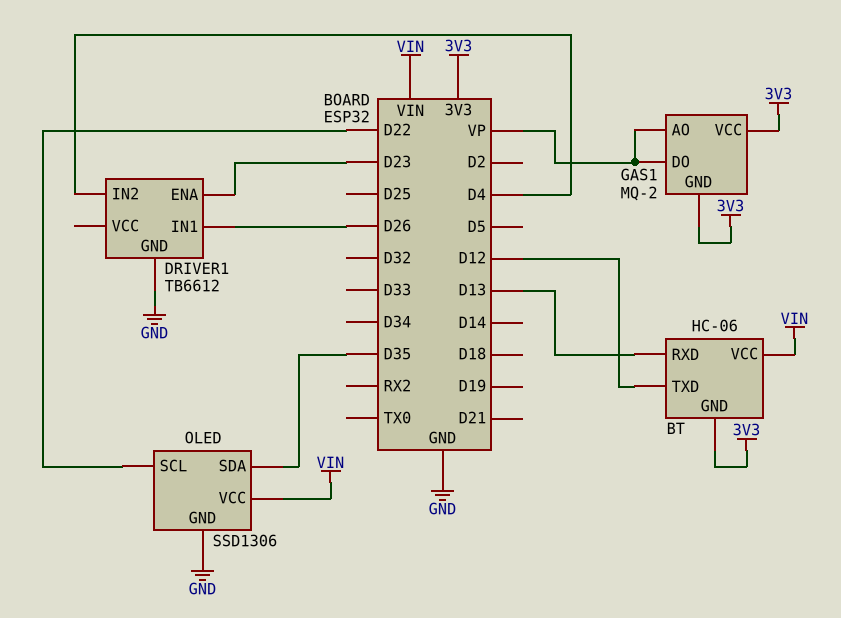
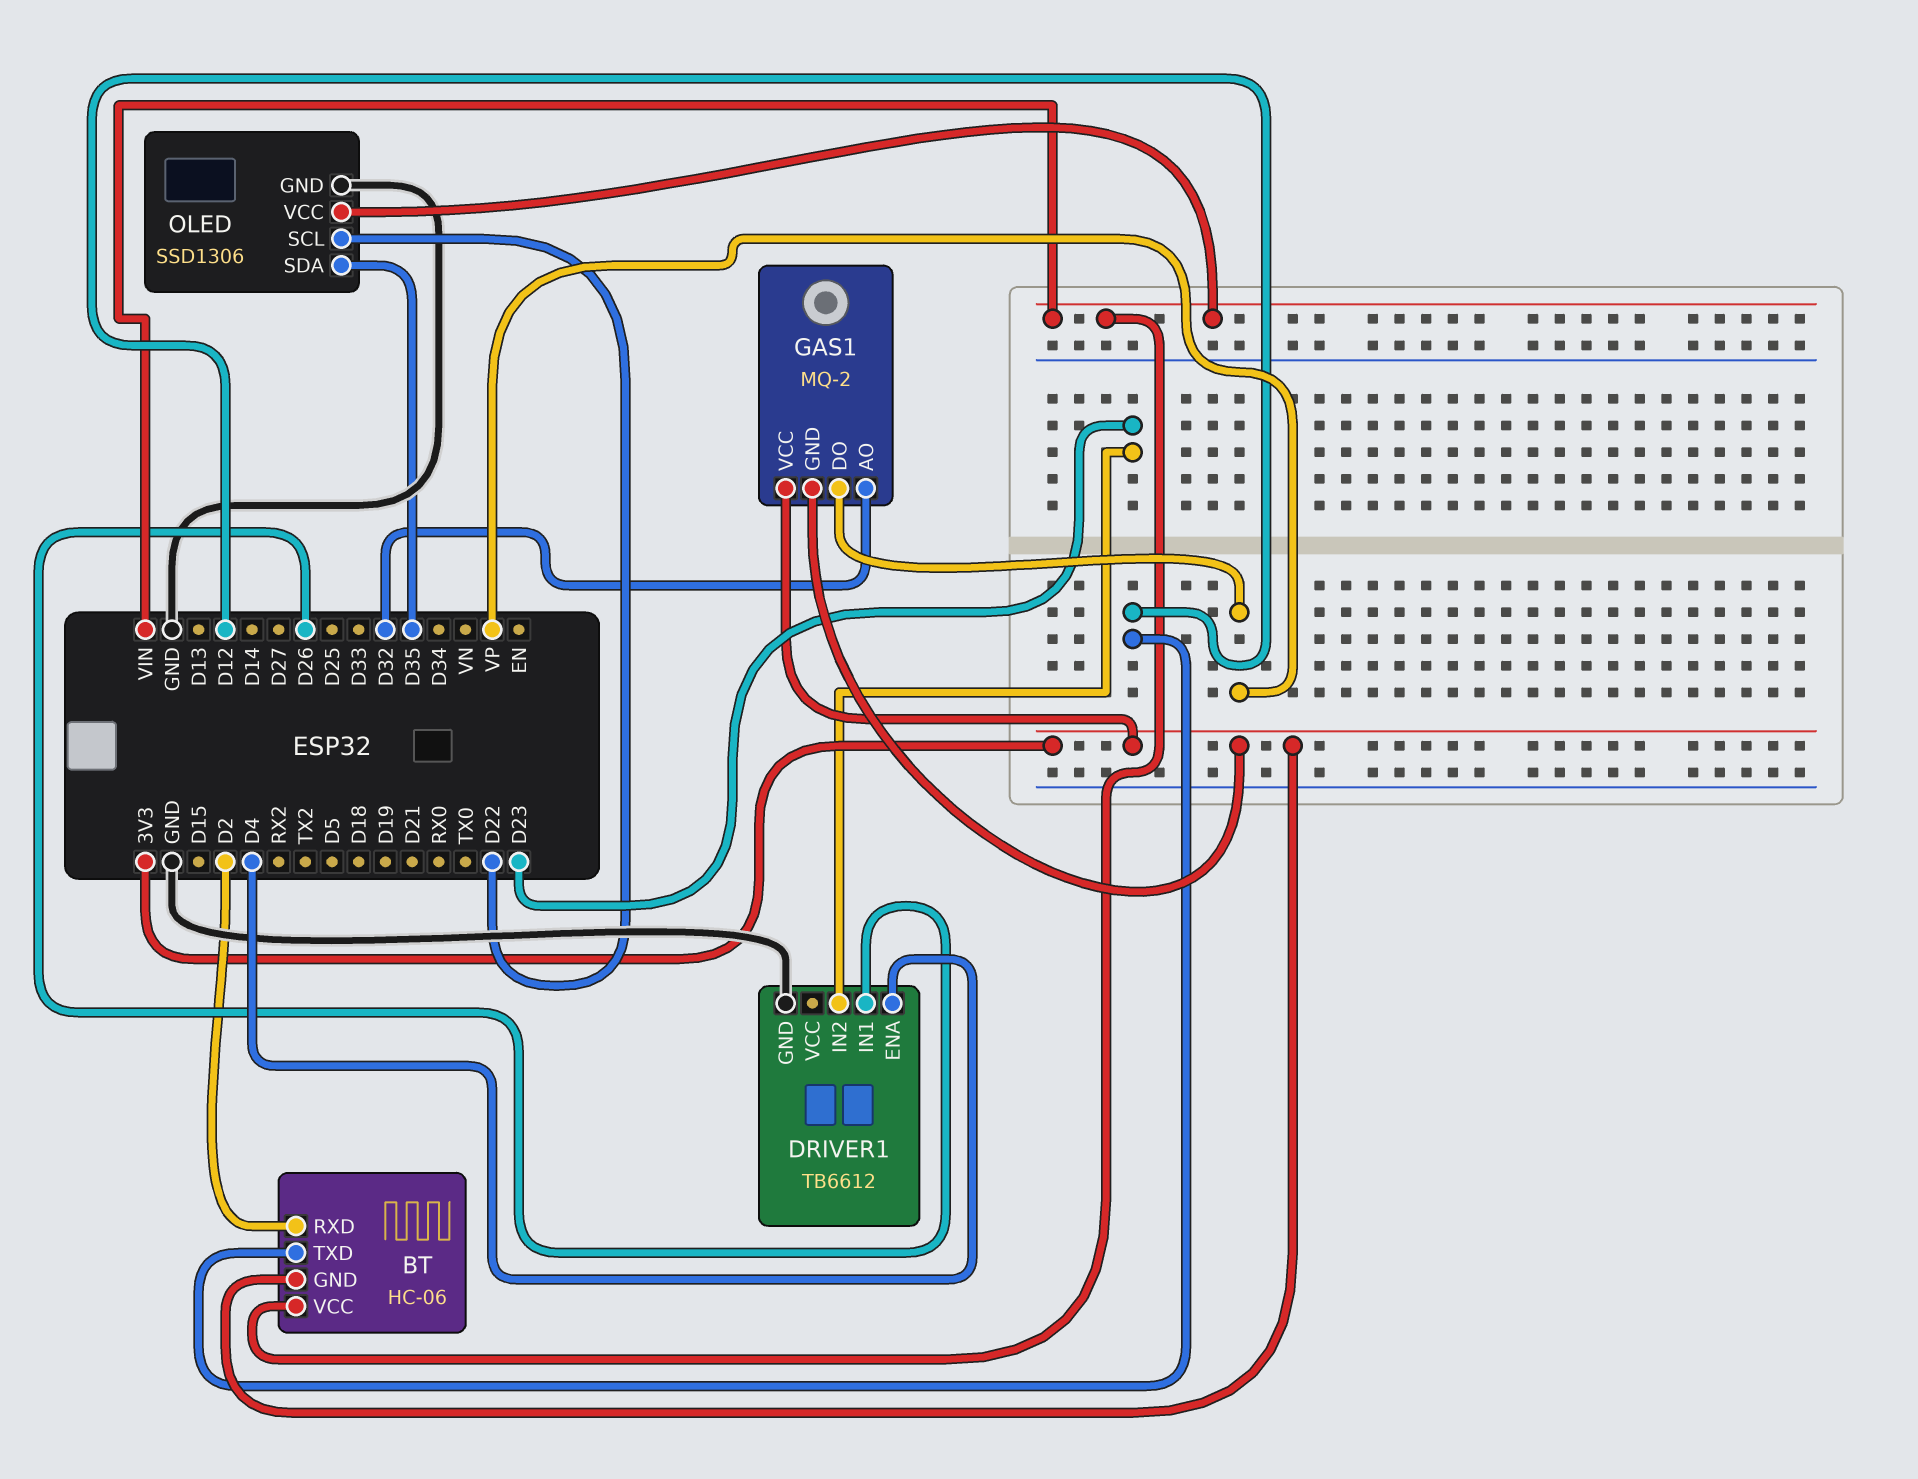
BT pin RXD: D13 -> D2
DRIVER1 pin ENA: D23 -> D4
DRIVER1 pin IN2: D4 -> D23
GAS1 pin AO: VP -> D32

